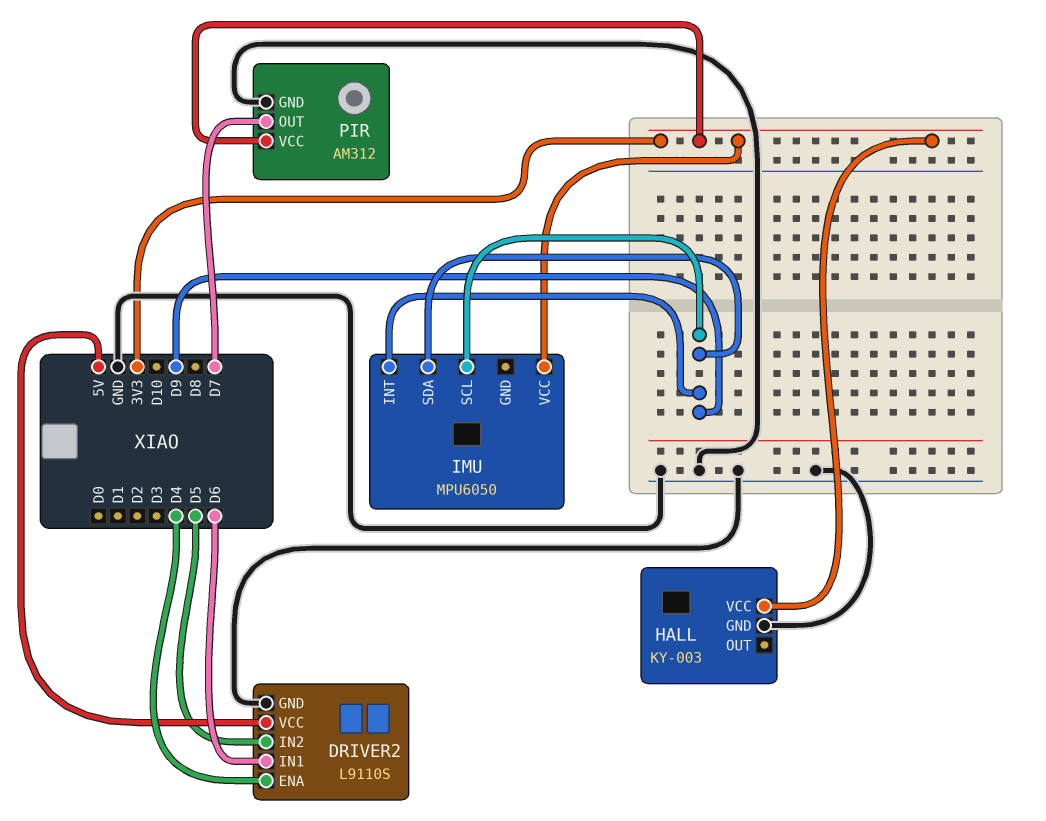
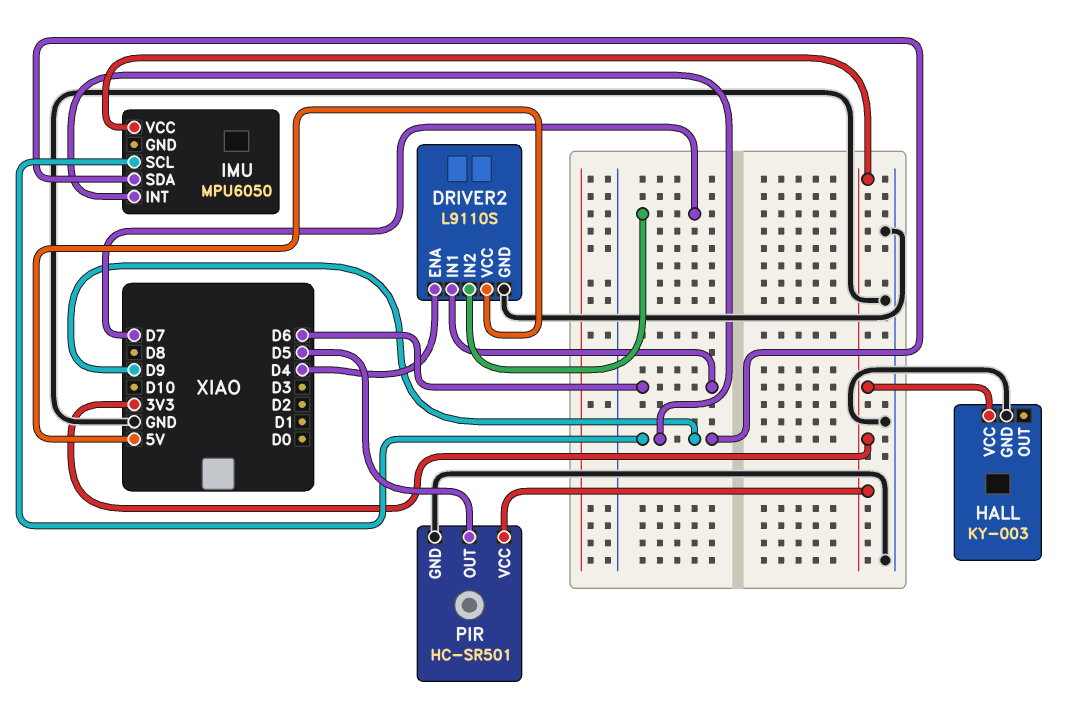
DRIVER2 pin IN2: D5 -> D7
PIR: AM312 -> HC-SR501
PIR pin OUT: D7 -> D5

